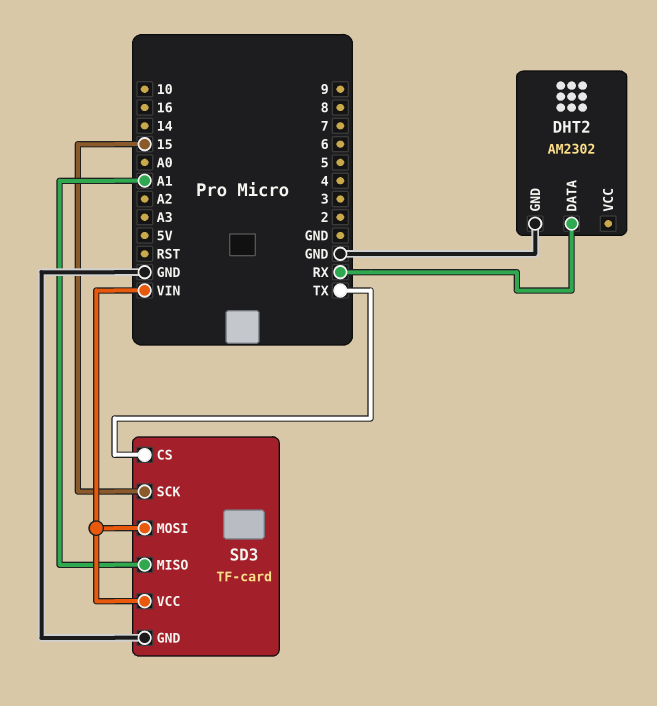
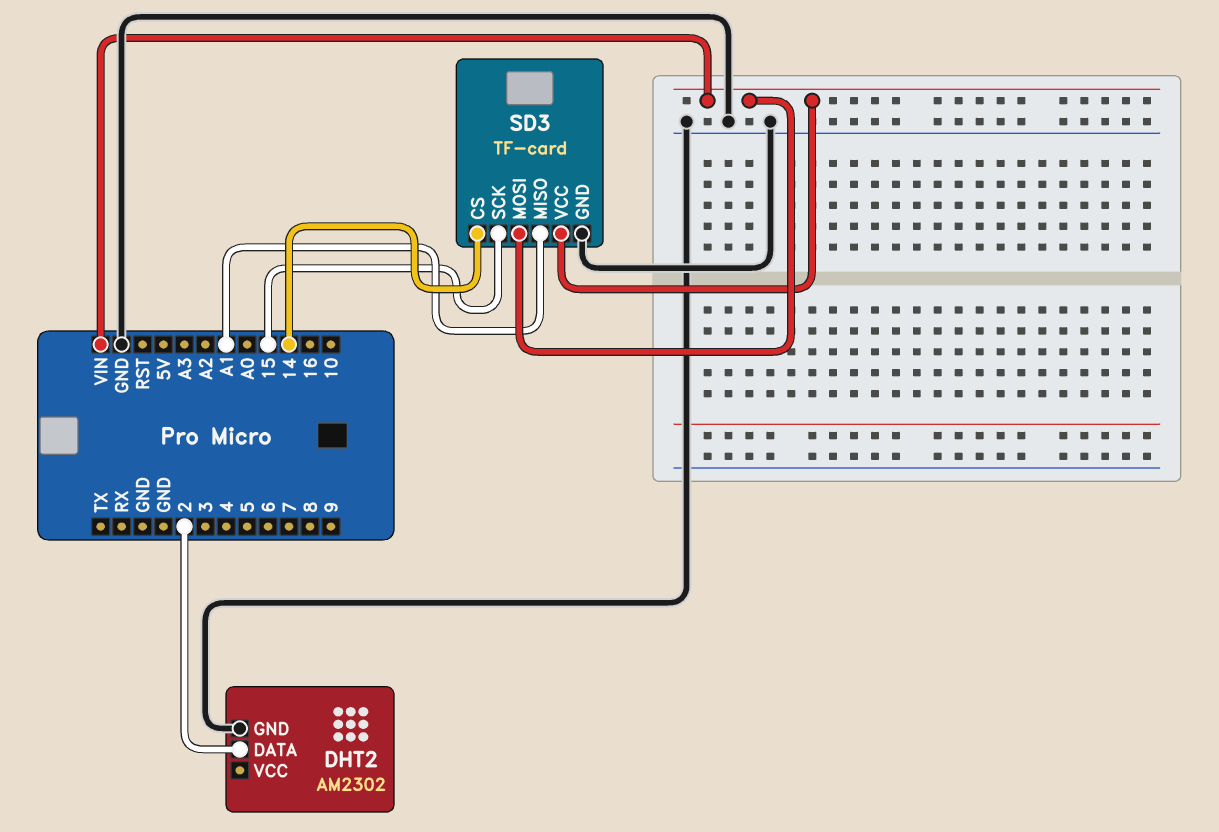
DHT2 pin DATA: RX -> 2
SD3 pin CS: TX -> 14

